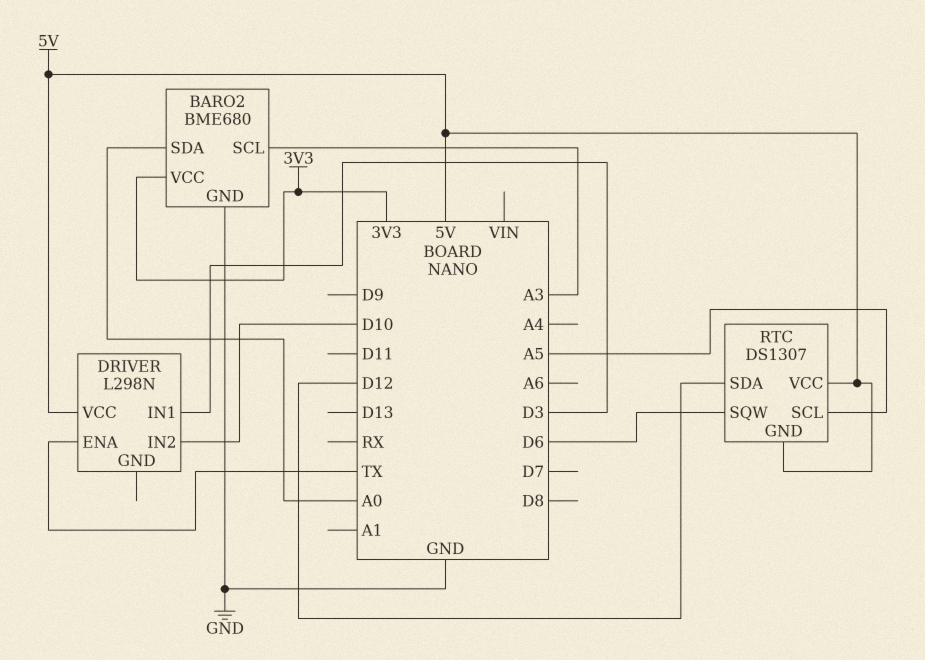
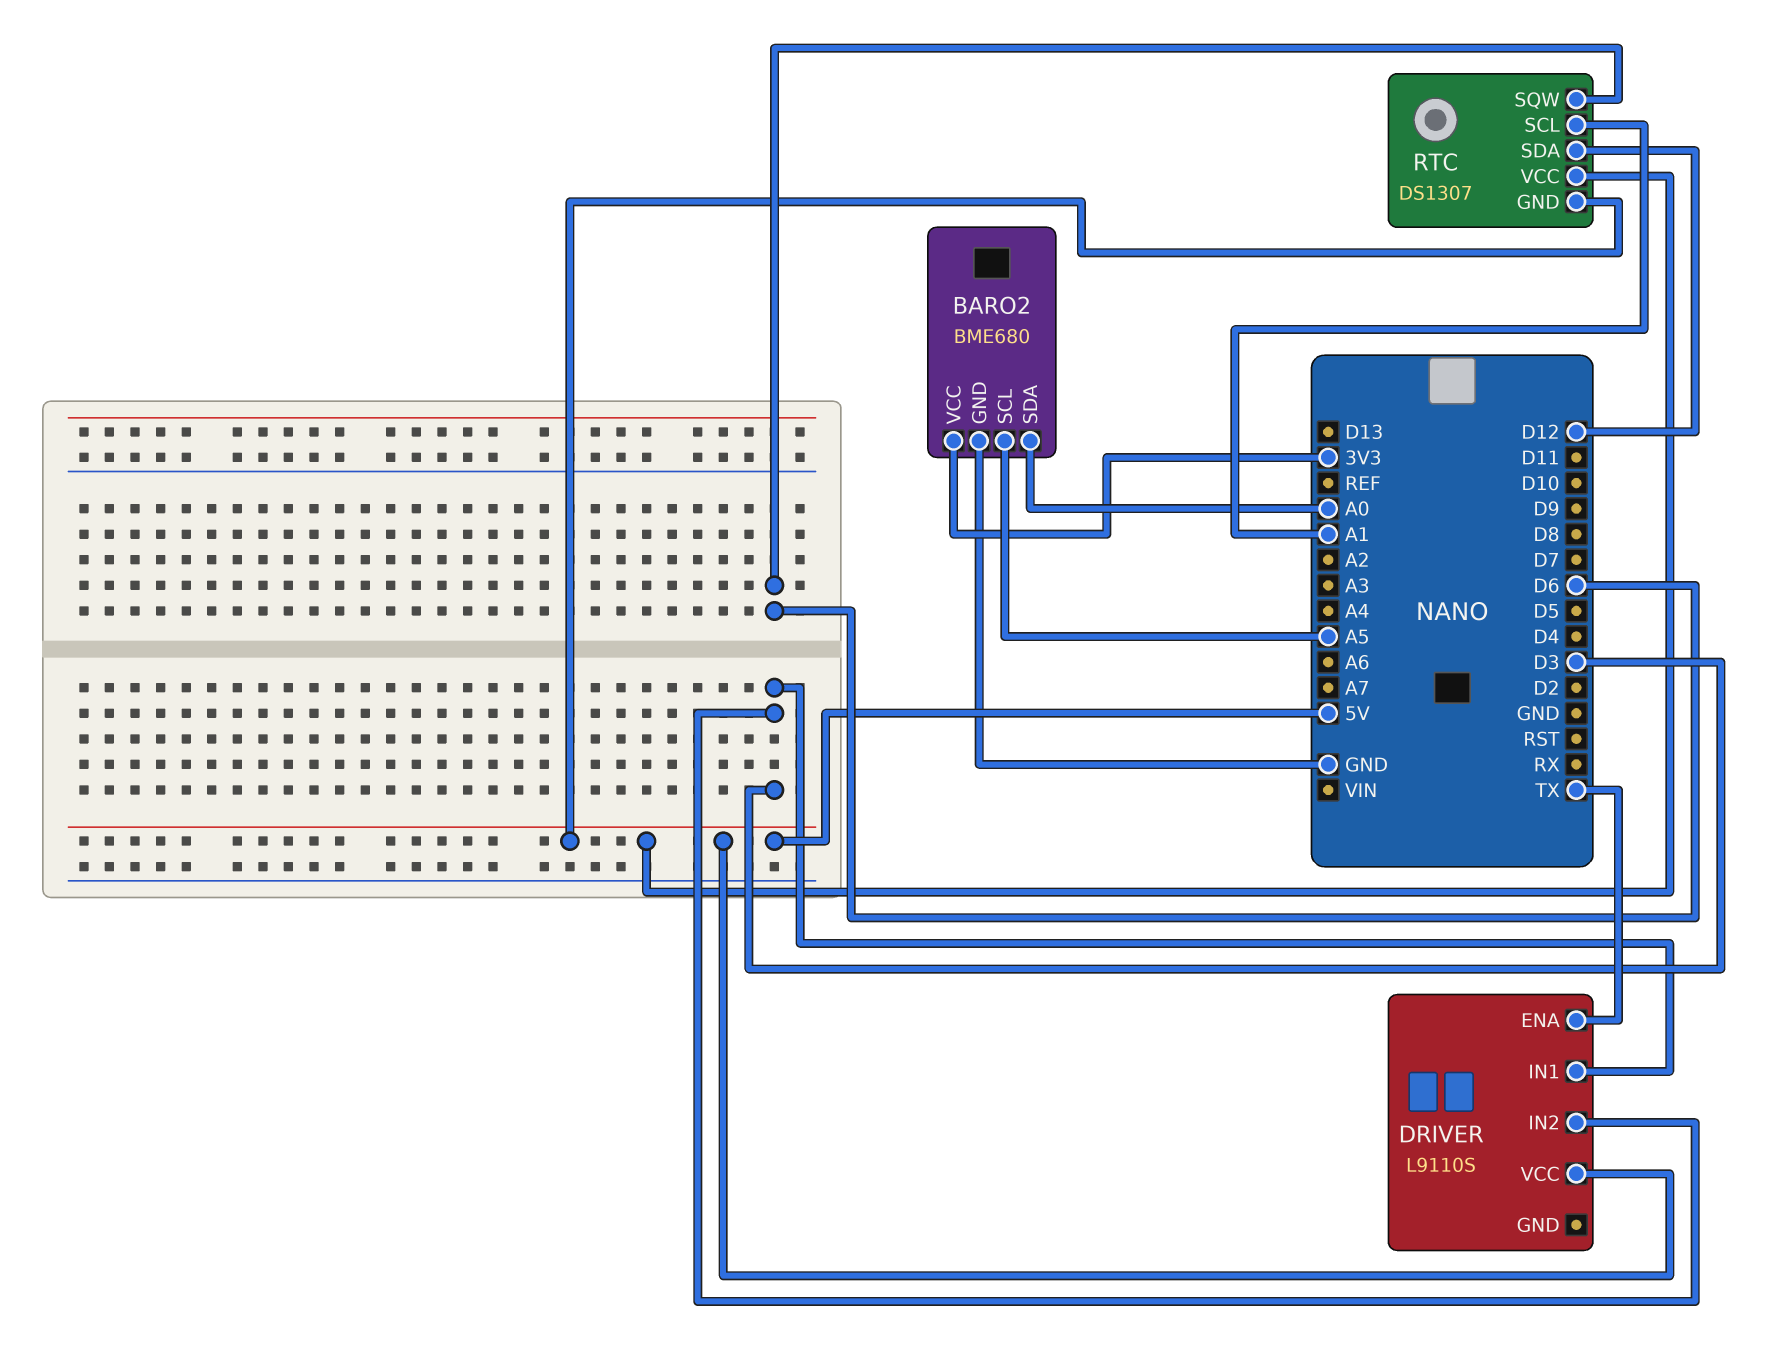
BARO2 pin SCL: A3 -> A5
DRIVER: L298N -> L9110S
DRIVER pin IN2: D10 -> D3
RTC pin SCL: A5 -> A1

